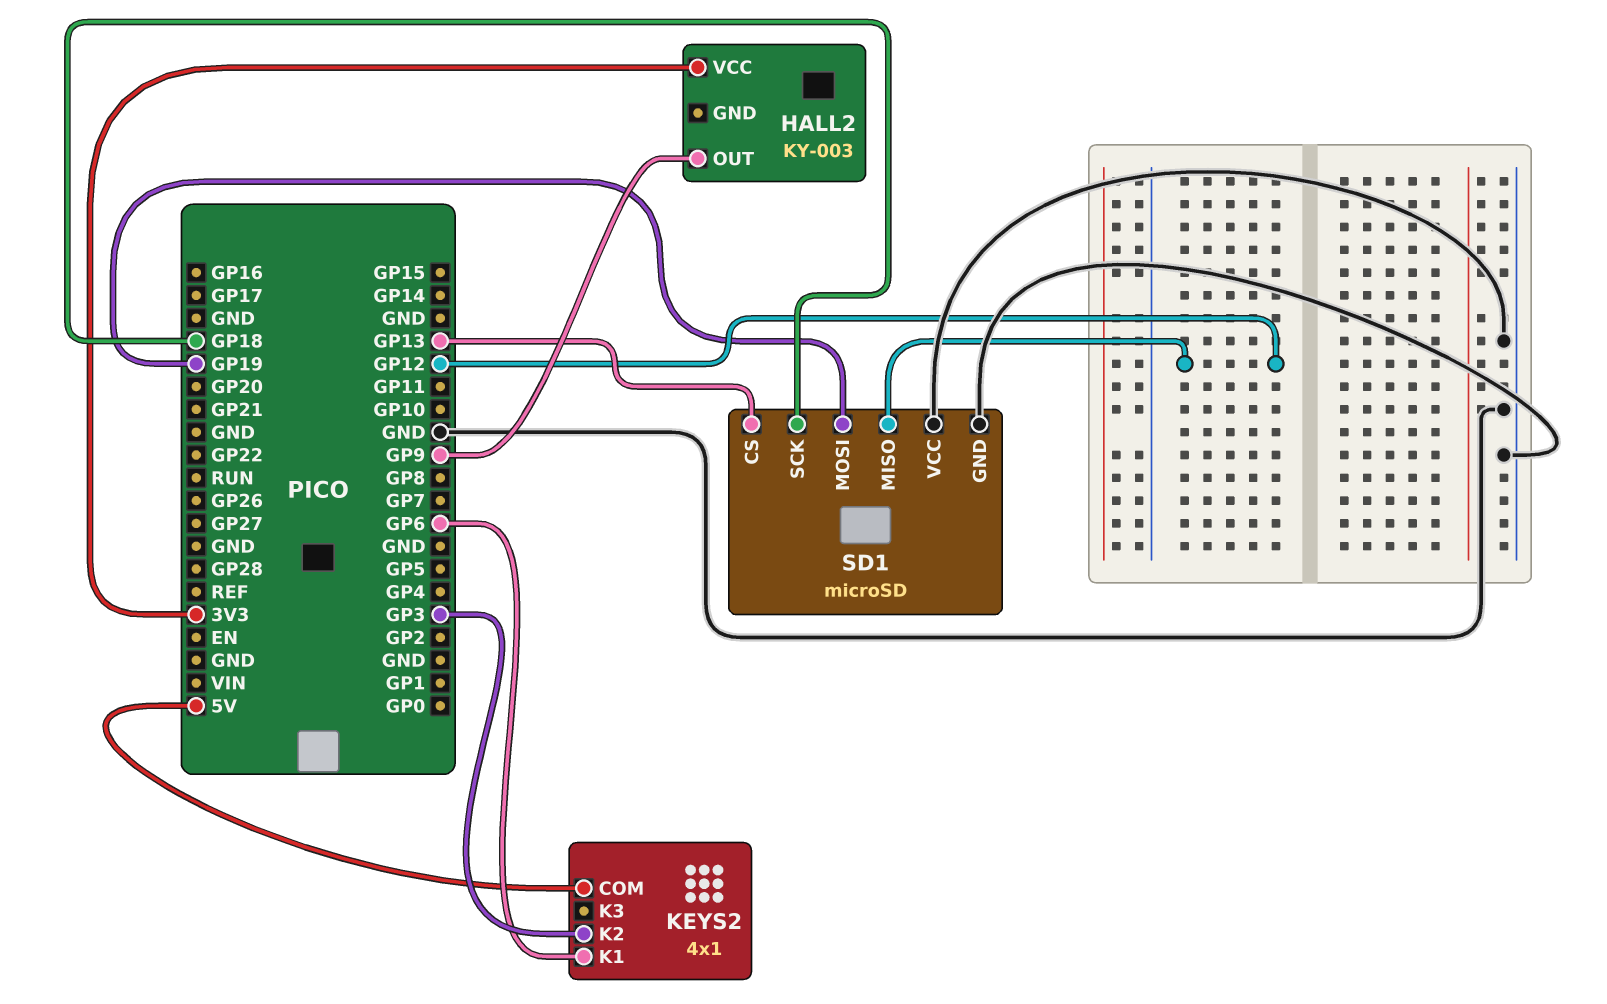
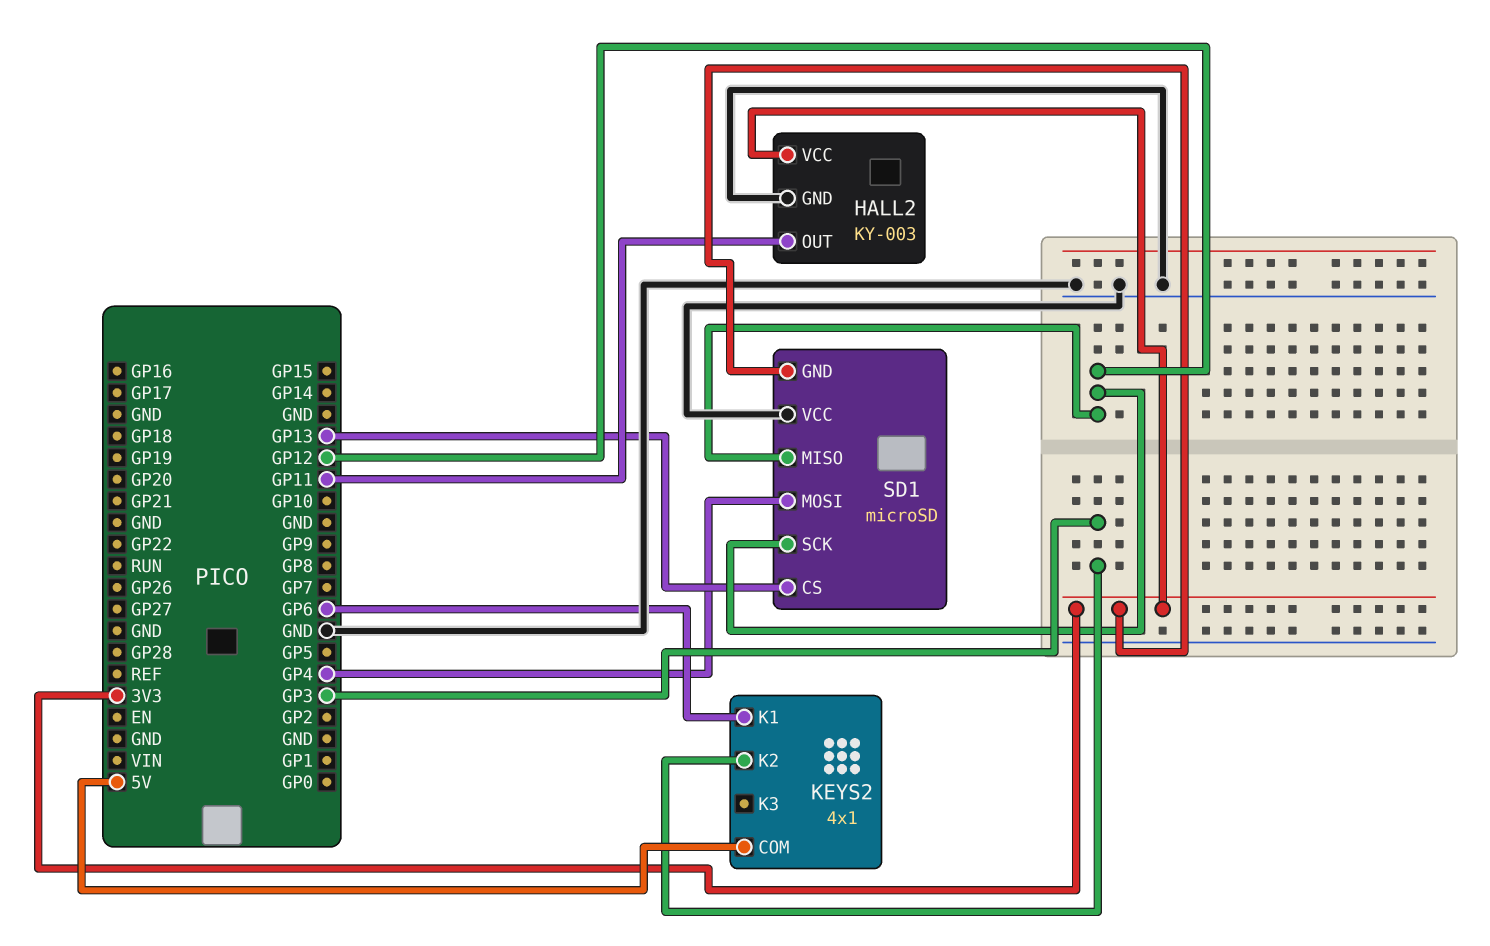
HALL2 pin GND: none -> GND
HALL2 pin OUT: GP9 -> GP11
SD1 pin GND: GND -> 3V3
SD1 pin MOSI: GP19 -> GP4
SD1 pin SCK: GP18 -> GP12

